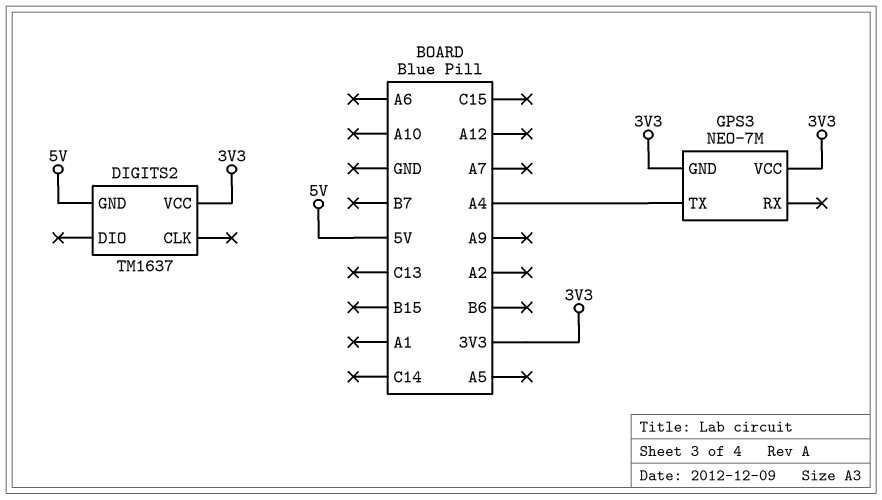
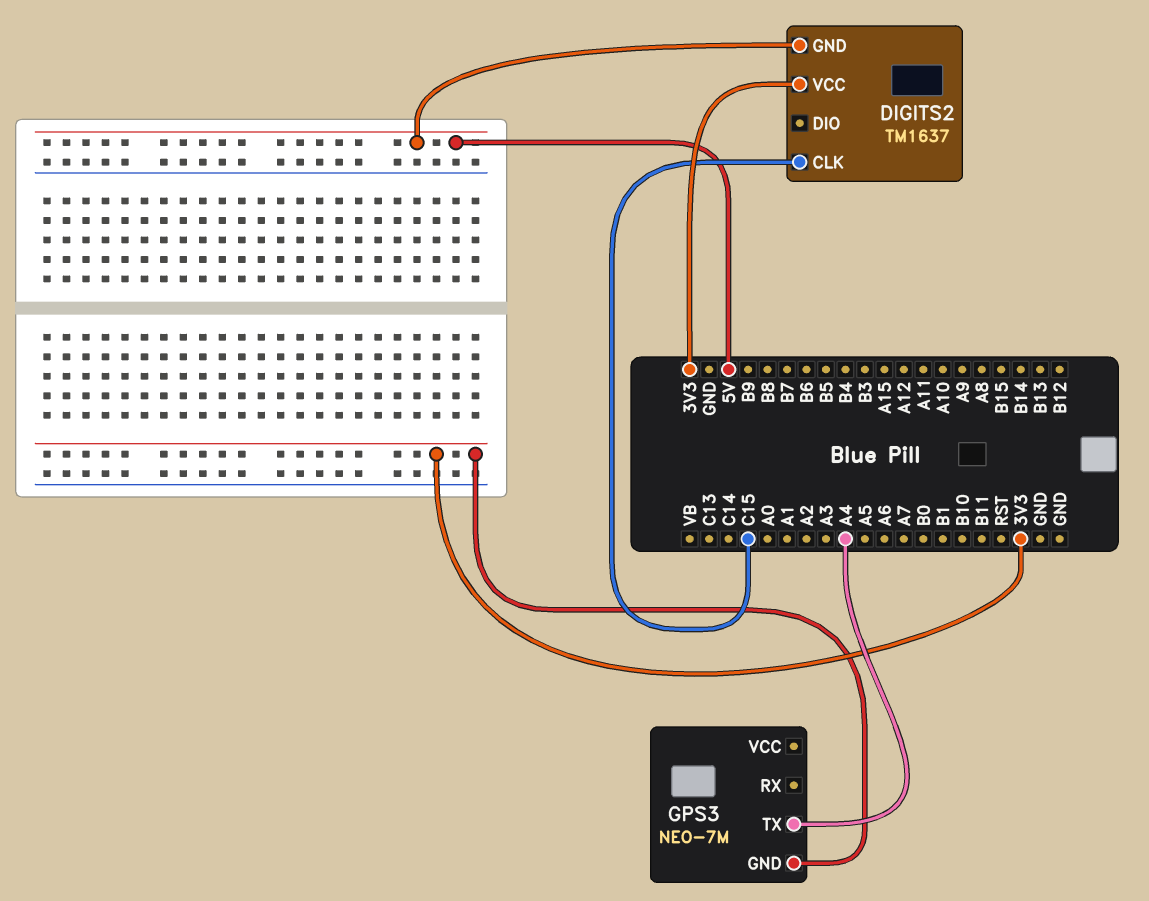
DIGITS2 pin CLK: none -> C15
GPS3 pin VCC: 3V3 -> none

